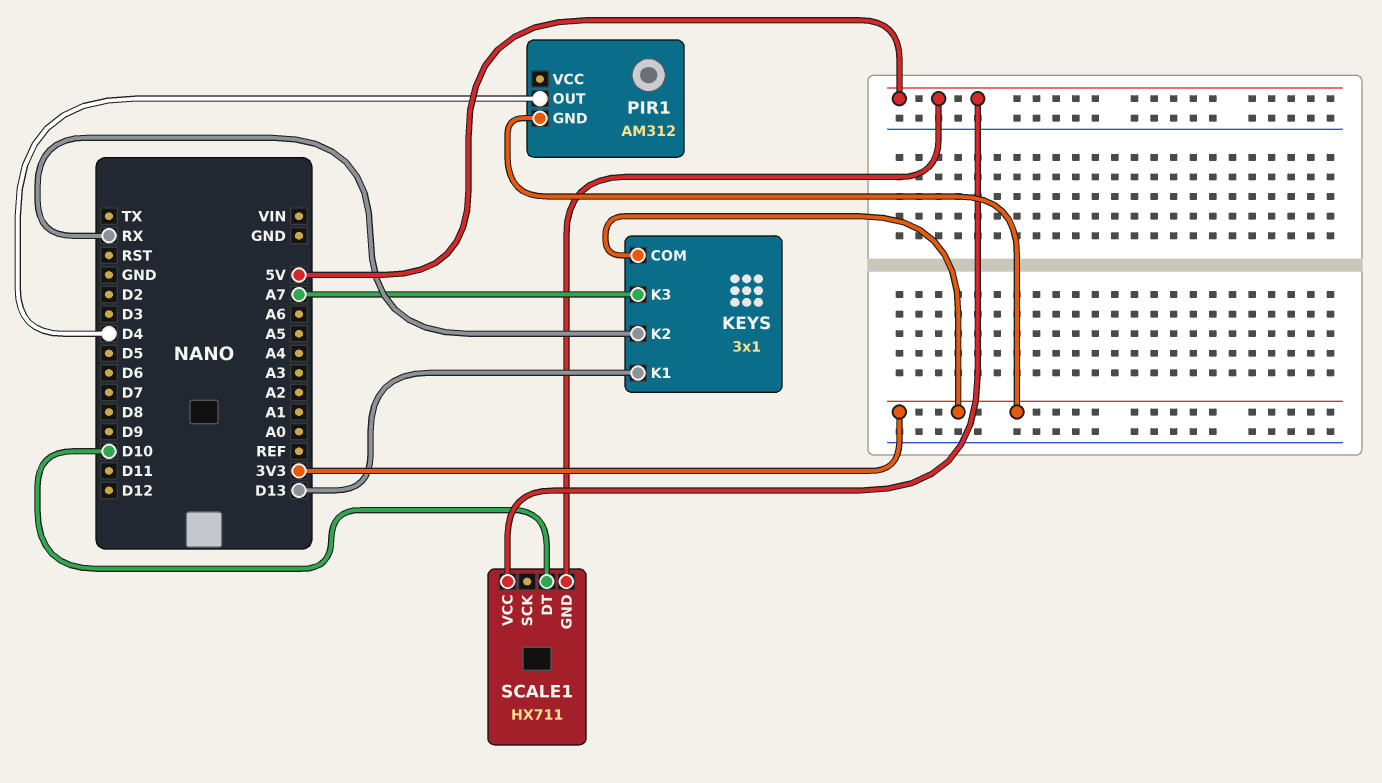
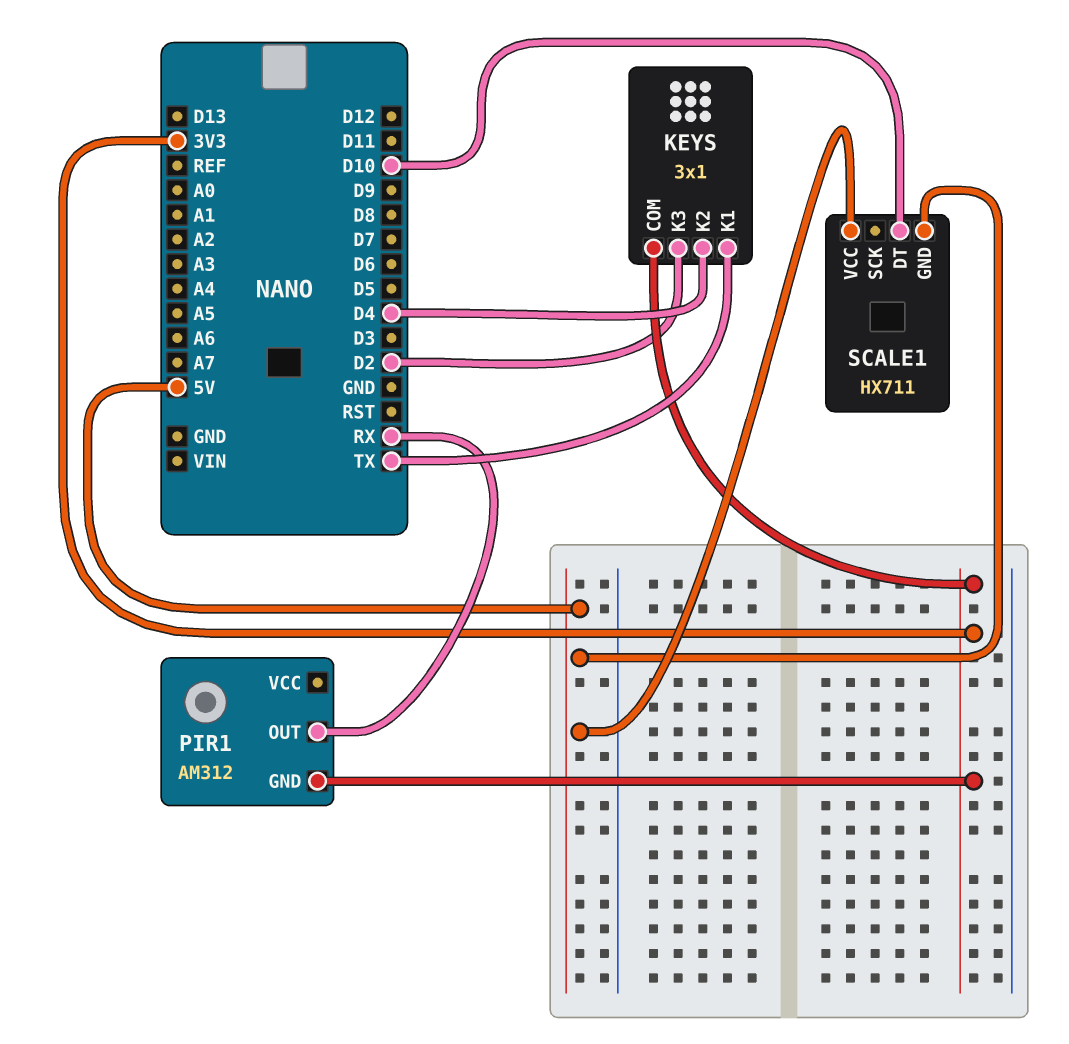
KEYS pin K1: D13 -> TX
KEYS pin K2: RX -> D4
KEYS pin K3: A7 -> D2
PIR1 pin OUT: D4 -> RX

